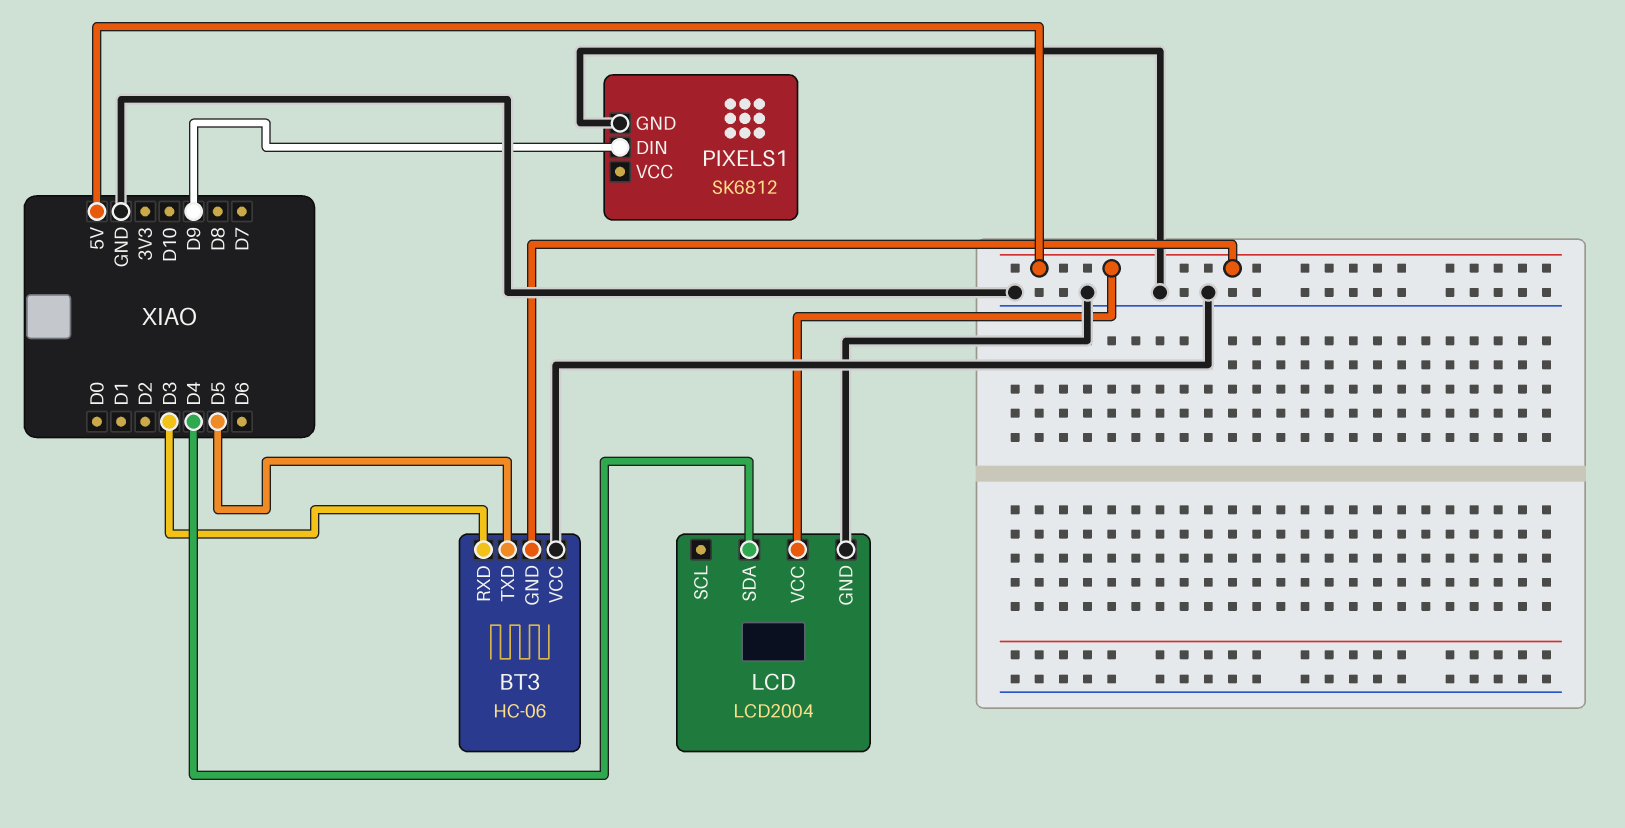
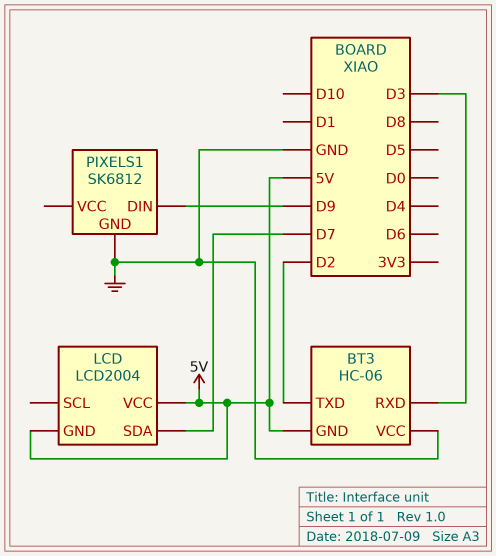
BT3 pin TXD: D5 -> D2
LCD pin GND: GND -> 5V
LCD pin SDA: D4 -> D7

